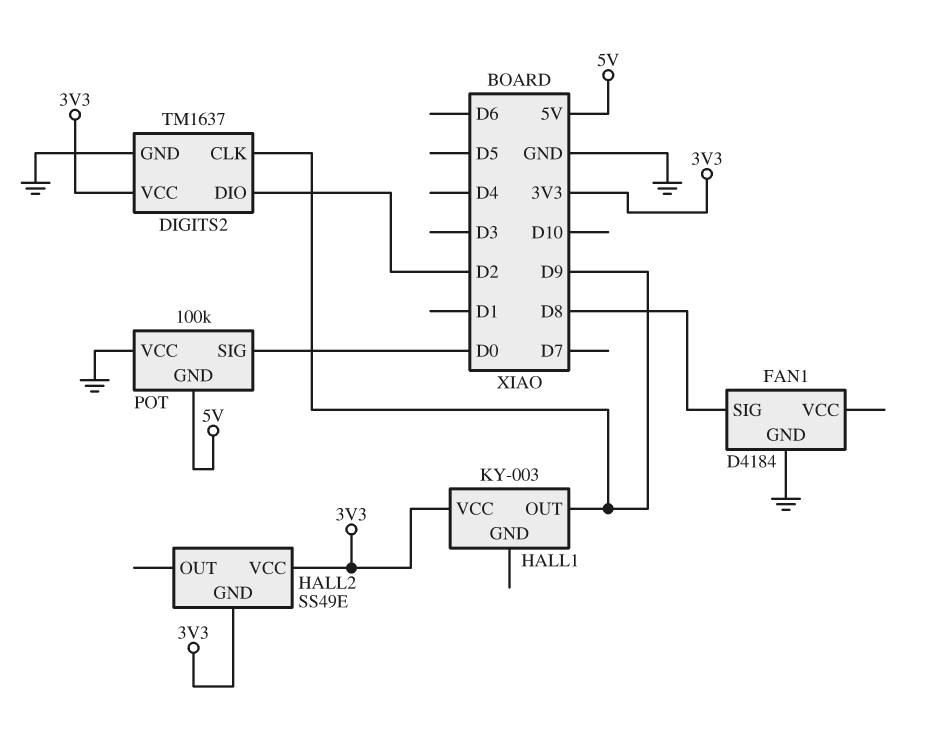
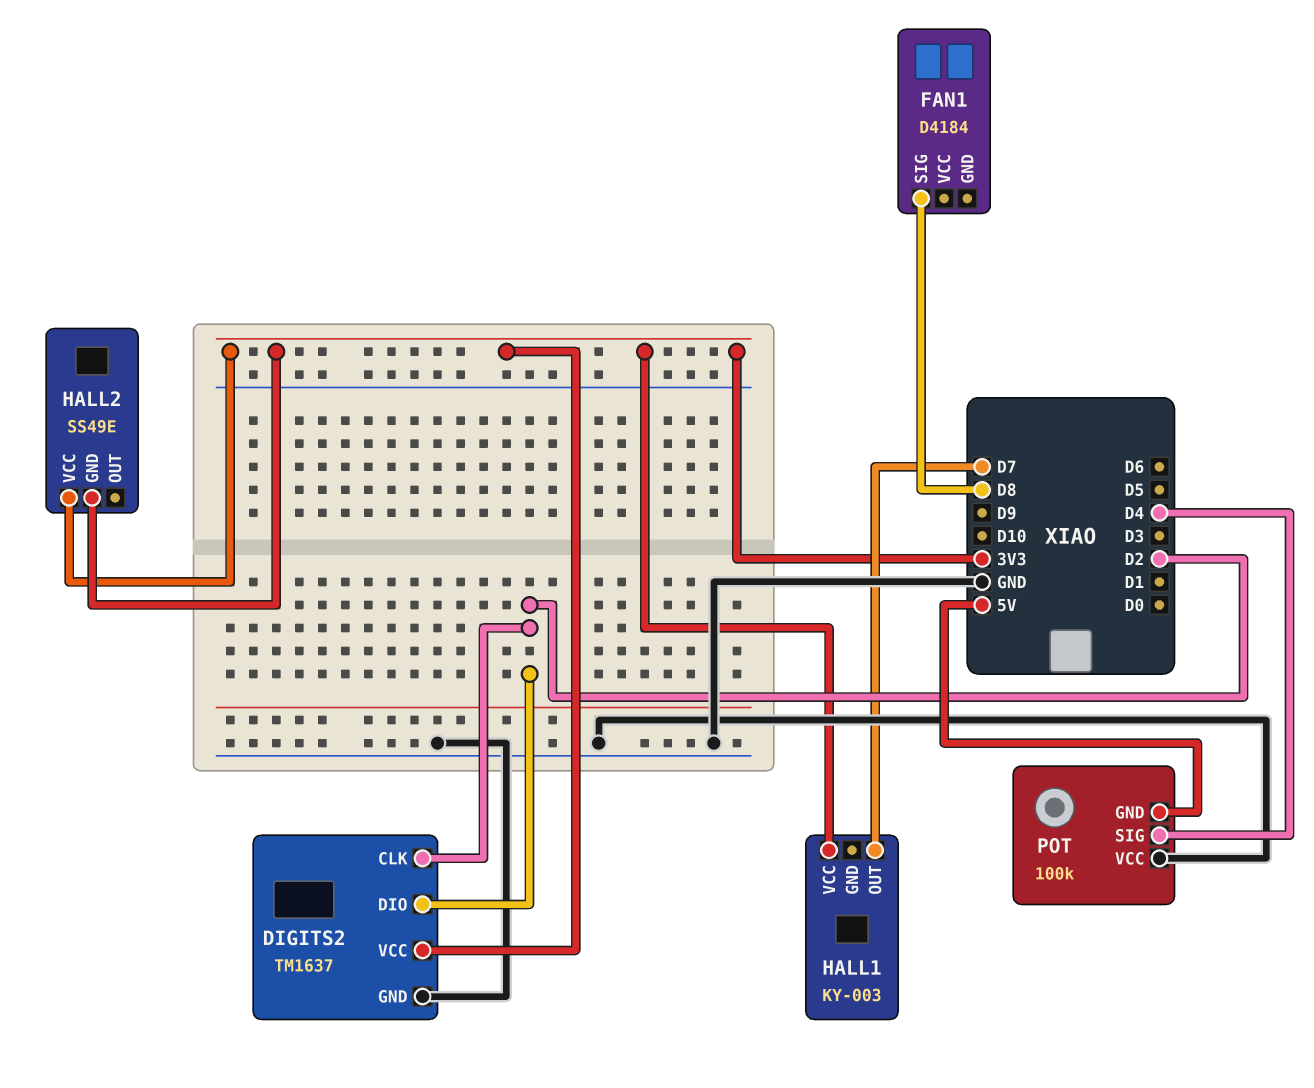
DIGITS2 pin CLK: D9 -> D2
FAN1 pin GND: GND -> none
HALL1 pin OUT: D9 -> D7
POT pin SIG: D0 -> D4

